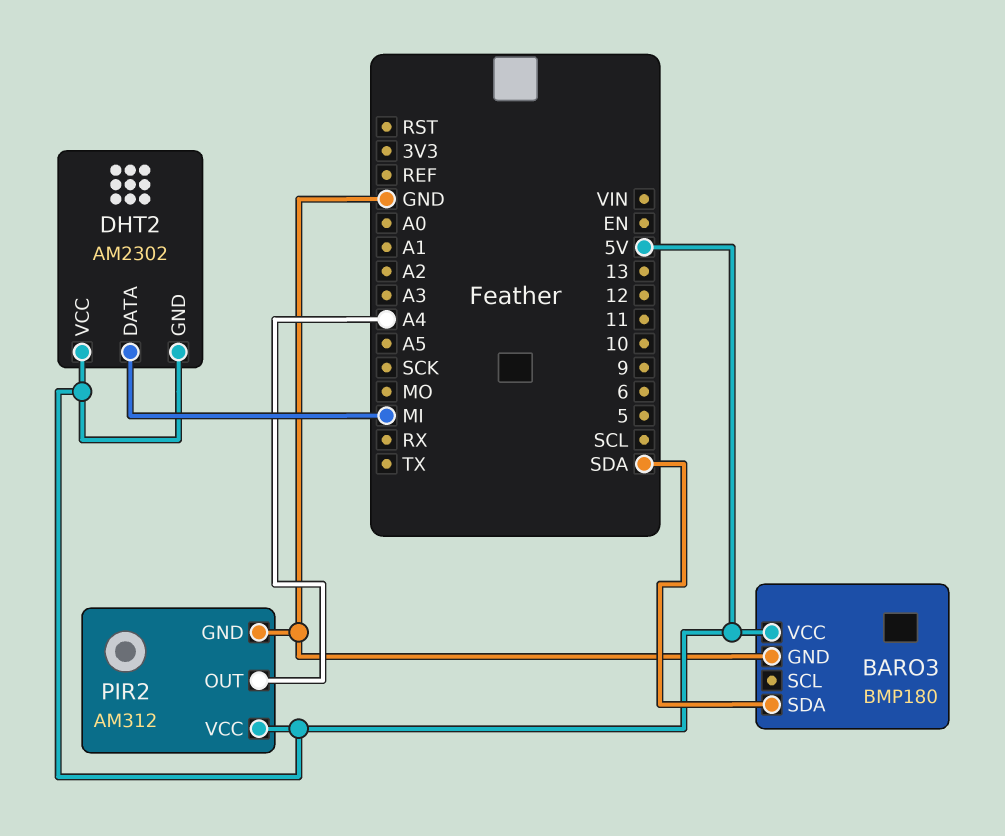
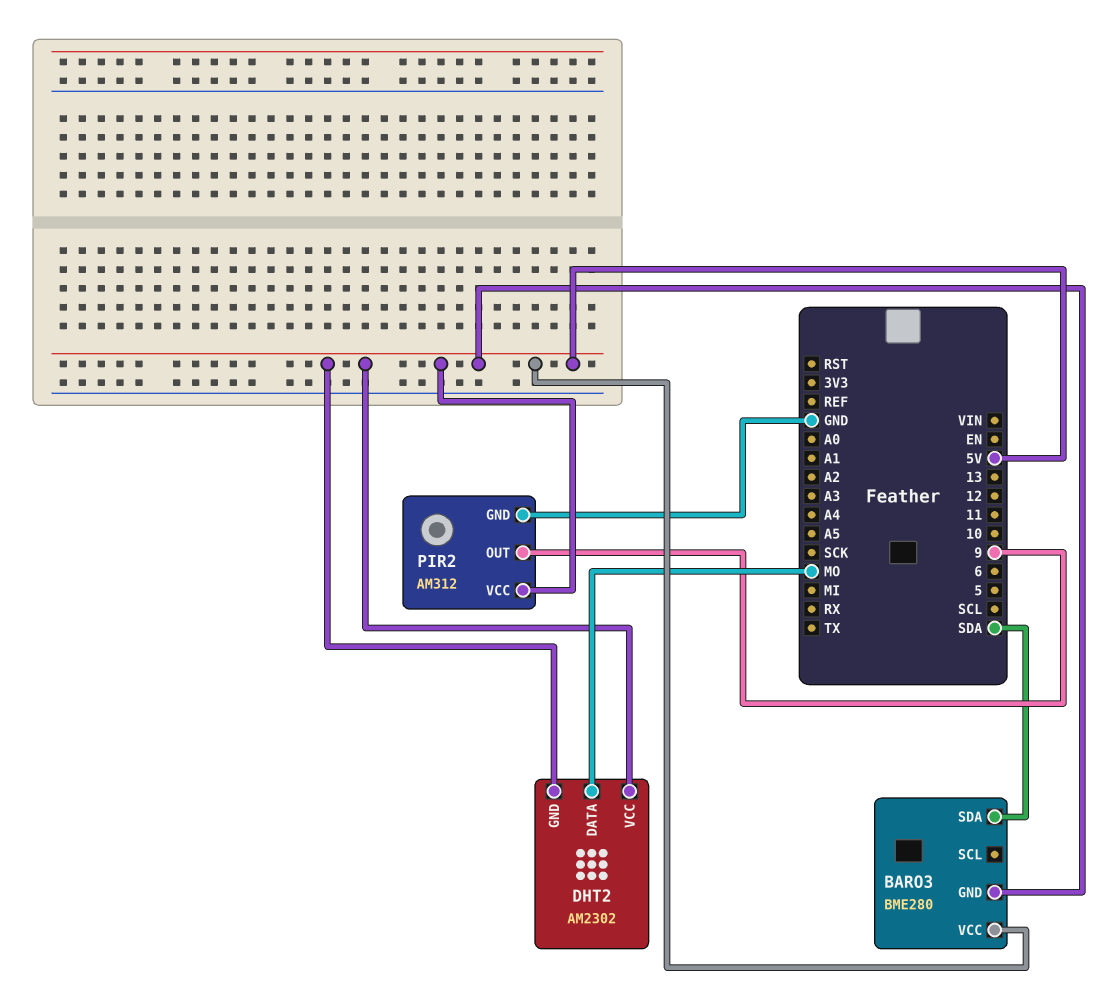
BARO3: BMP180 -> BME280
BARO3 pin GND: GND -> 5V
DHT2 pin DATA: MI -> MO
PIR2 pin OUT: A4 -> 9

